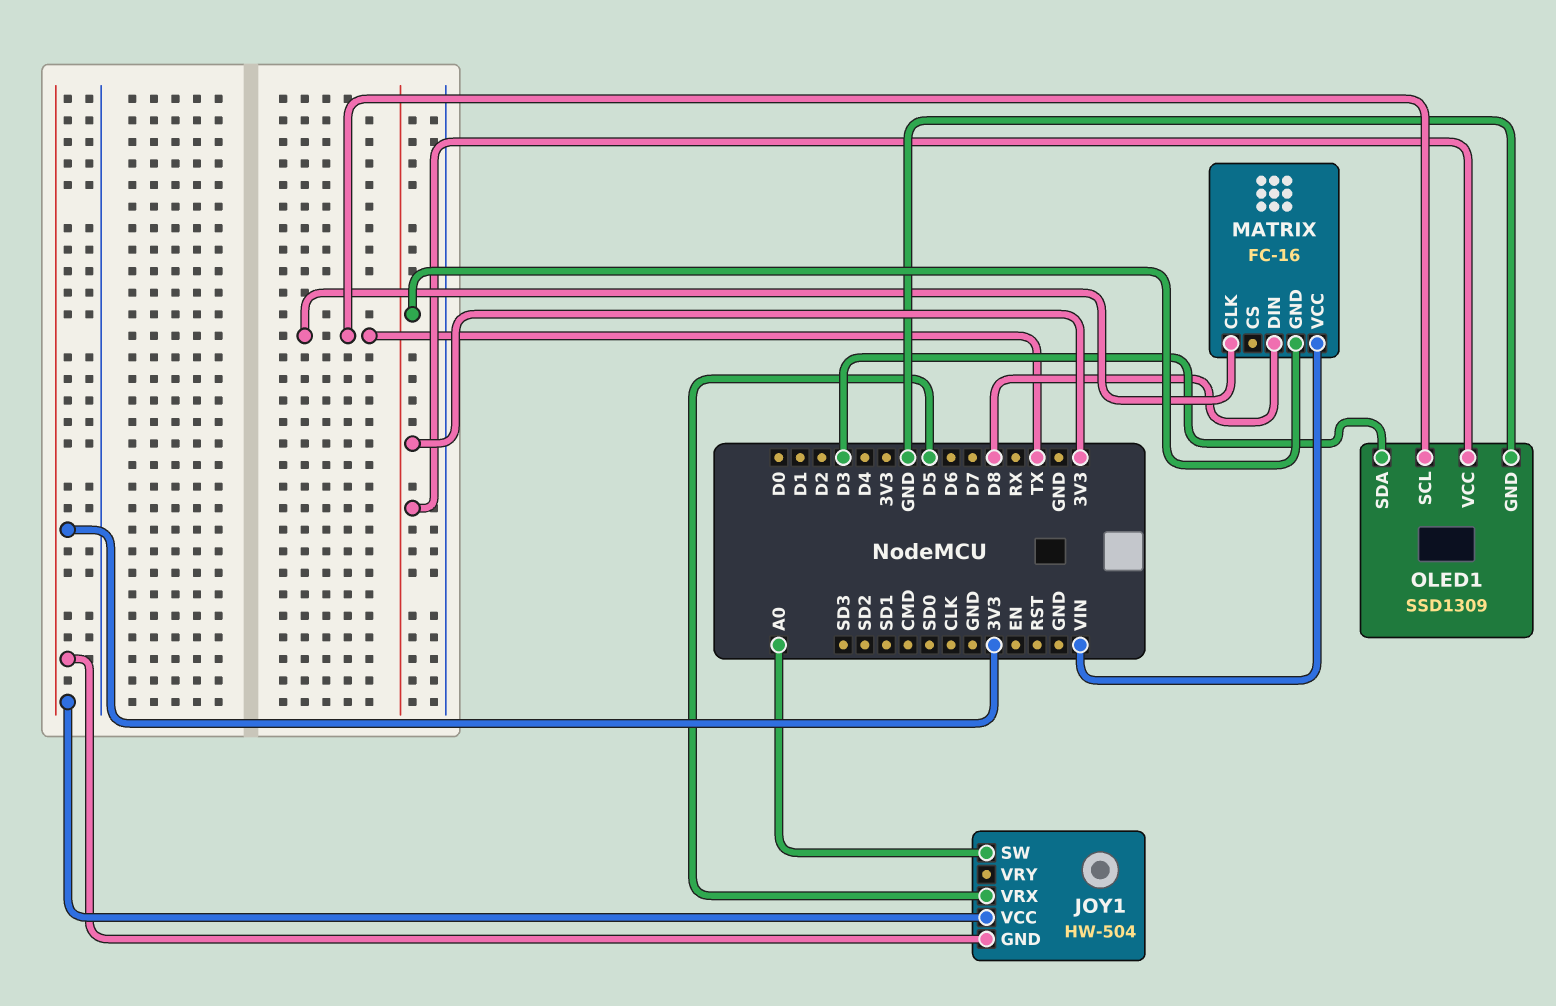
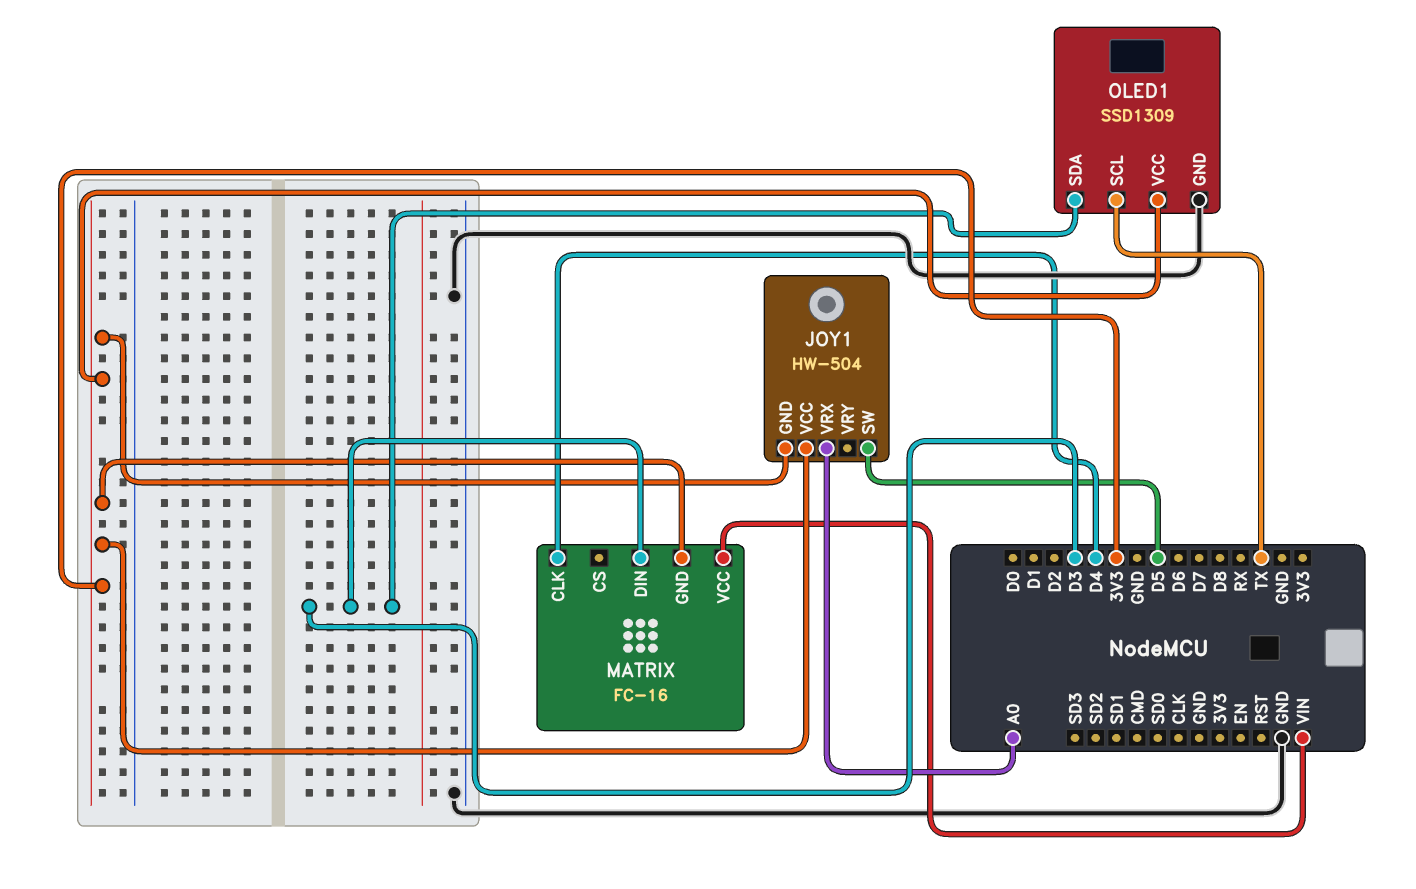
JOY1 pin SW: A0 -> D5
JOY1 pin VRX: D5 -> A0
MATRIX pin CLK: TX -> D4
MATRIX pin DIN: D8 -> D3

